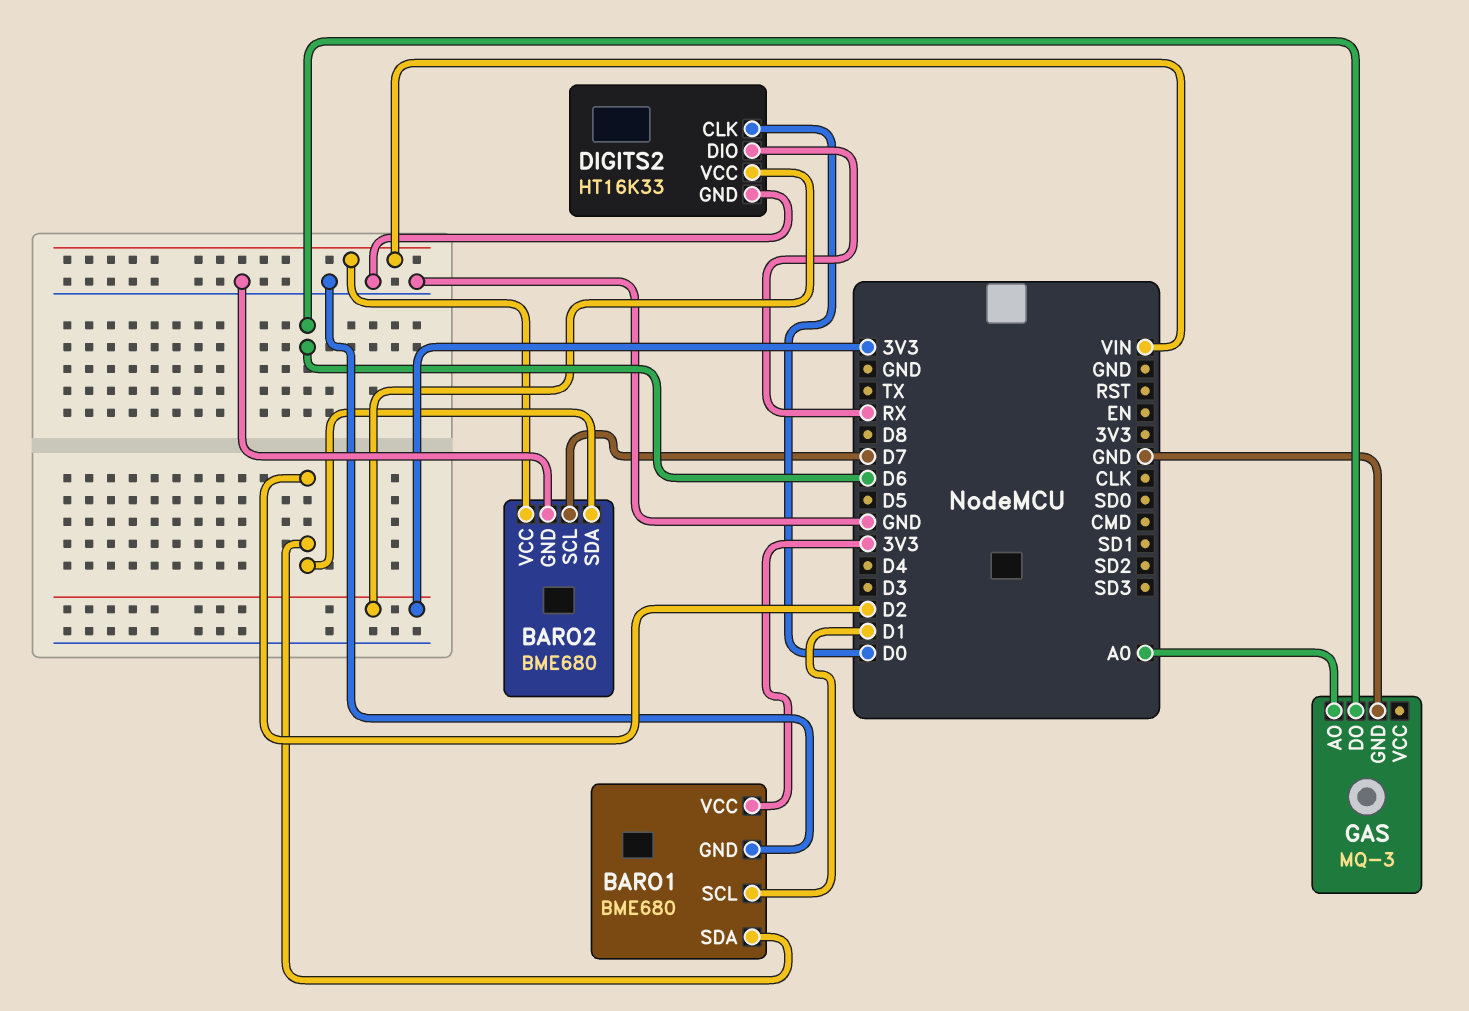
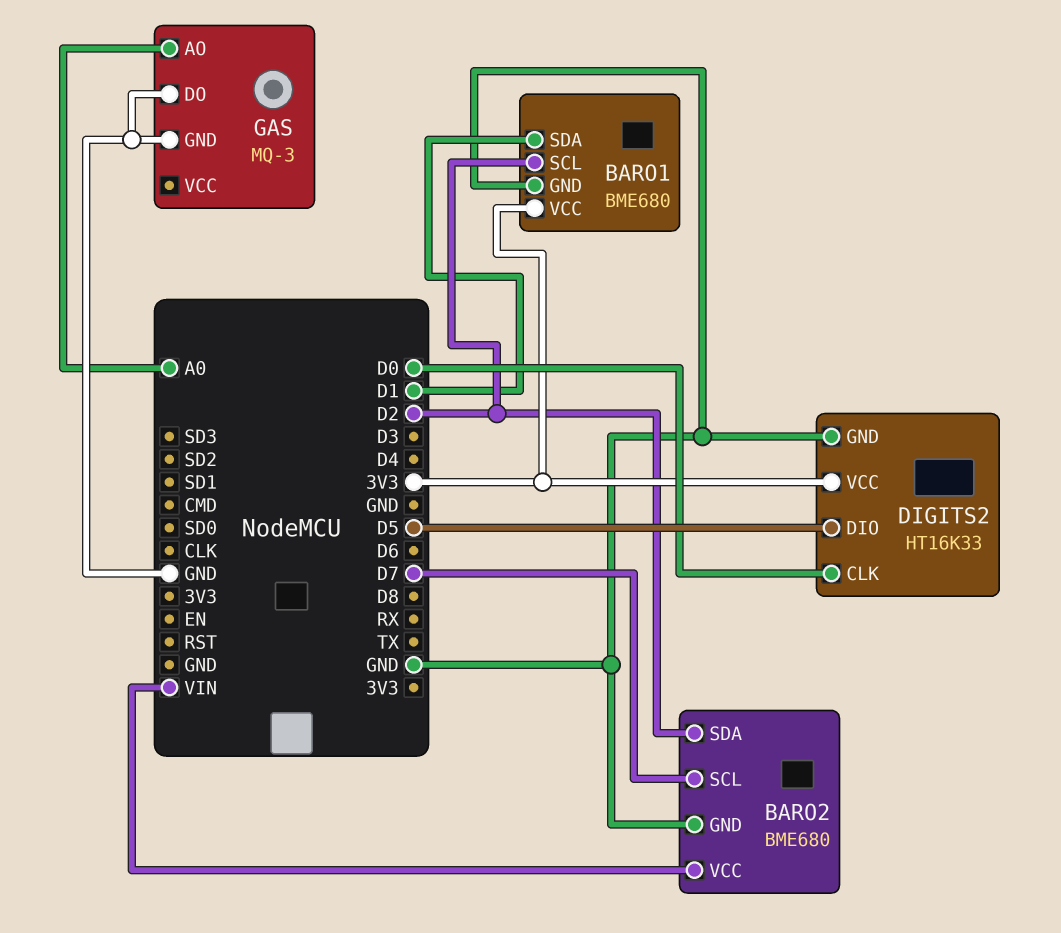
BARO1 pin SCL: D1 -> D2
BARO1 pin SDA: D2 -> D1
DIGITS2 pin DIO: RX -> D5
GAS pin DO: D6 -> GND

